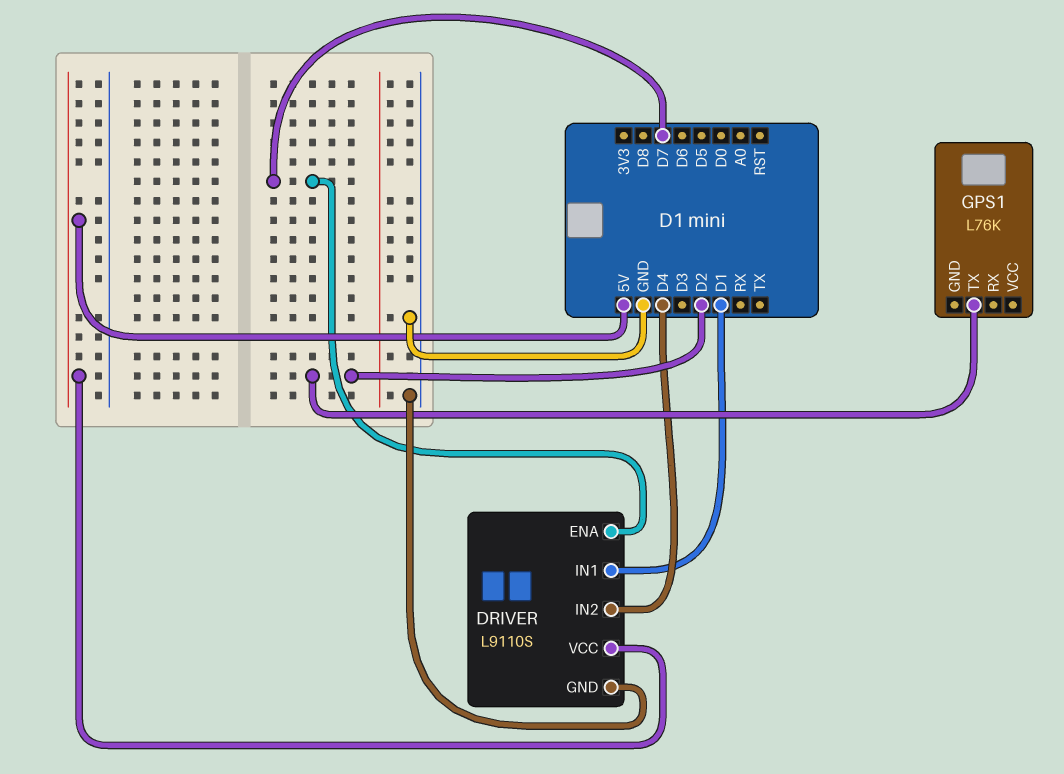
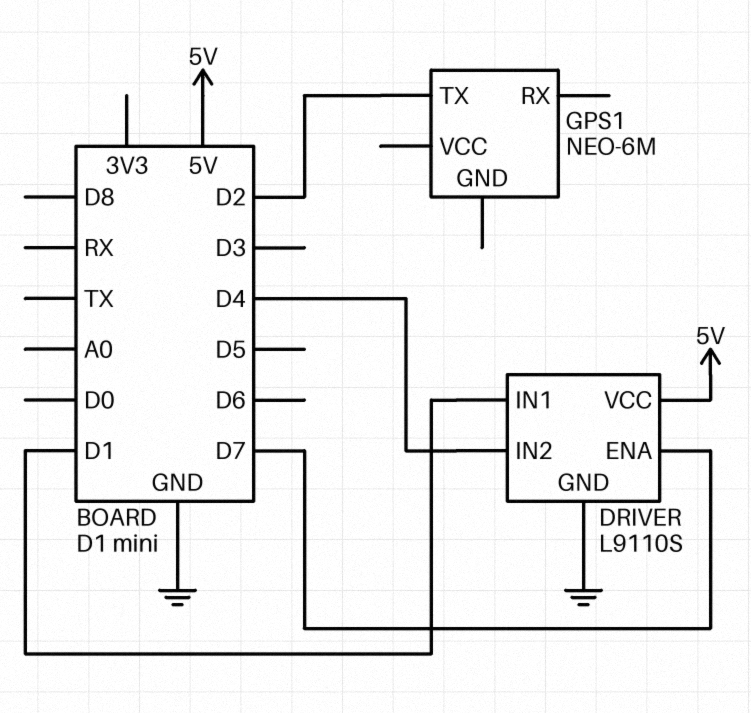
GPS1: L76K -> NEO-6M

